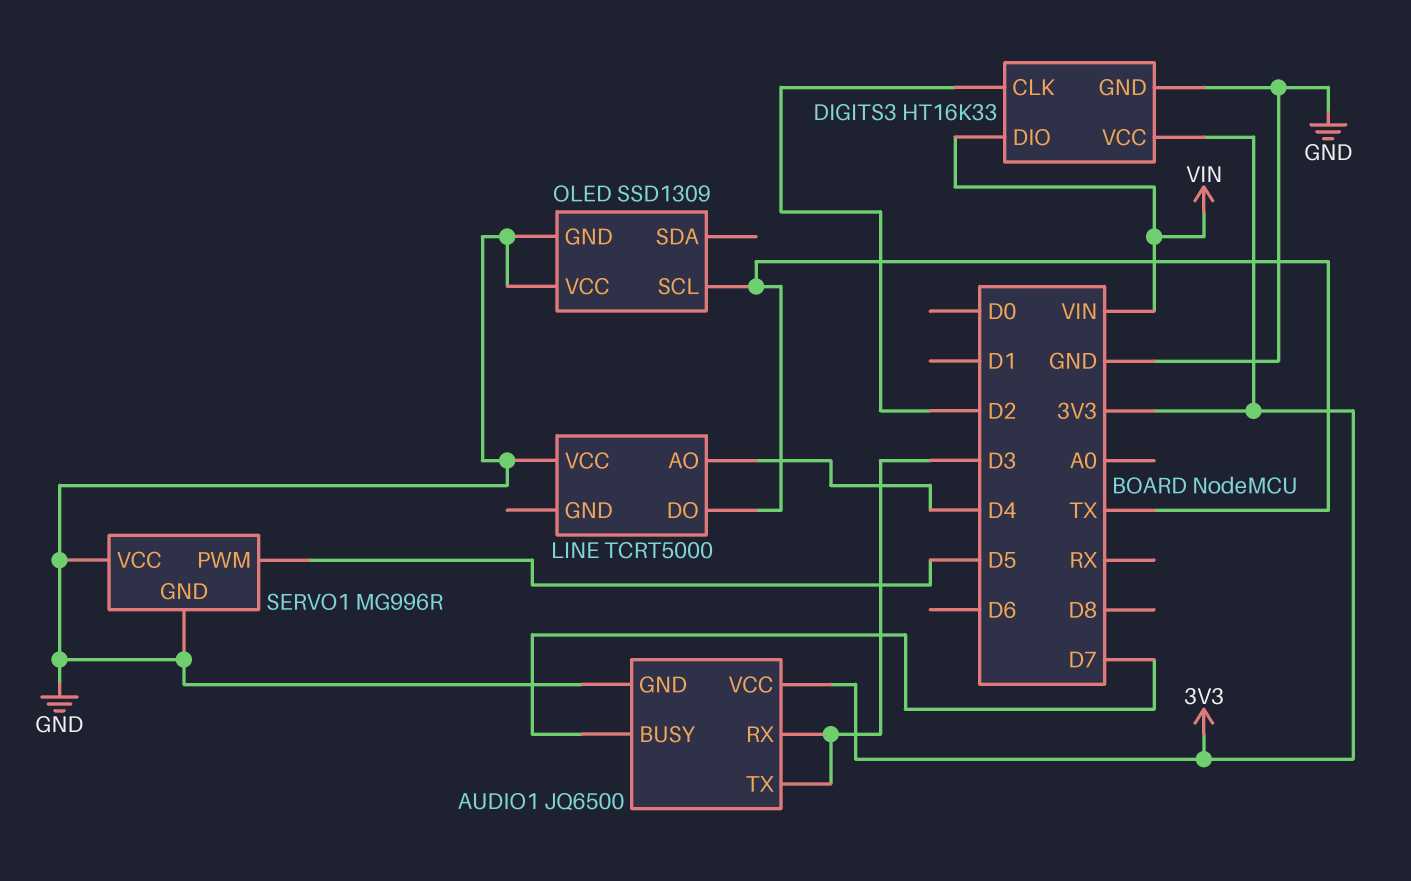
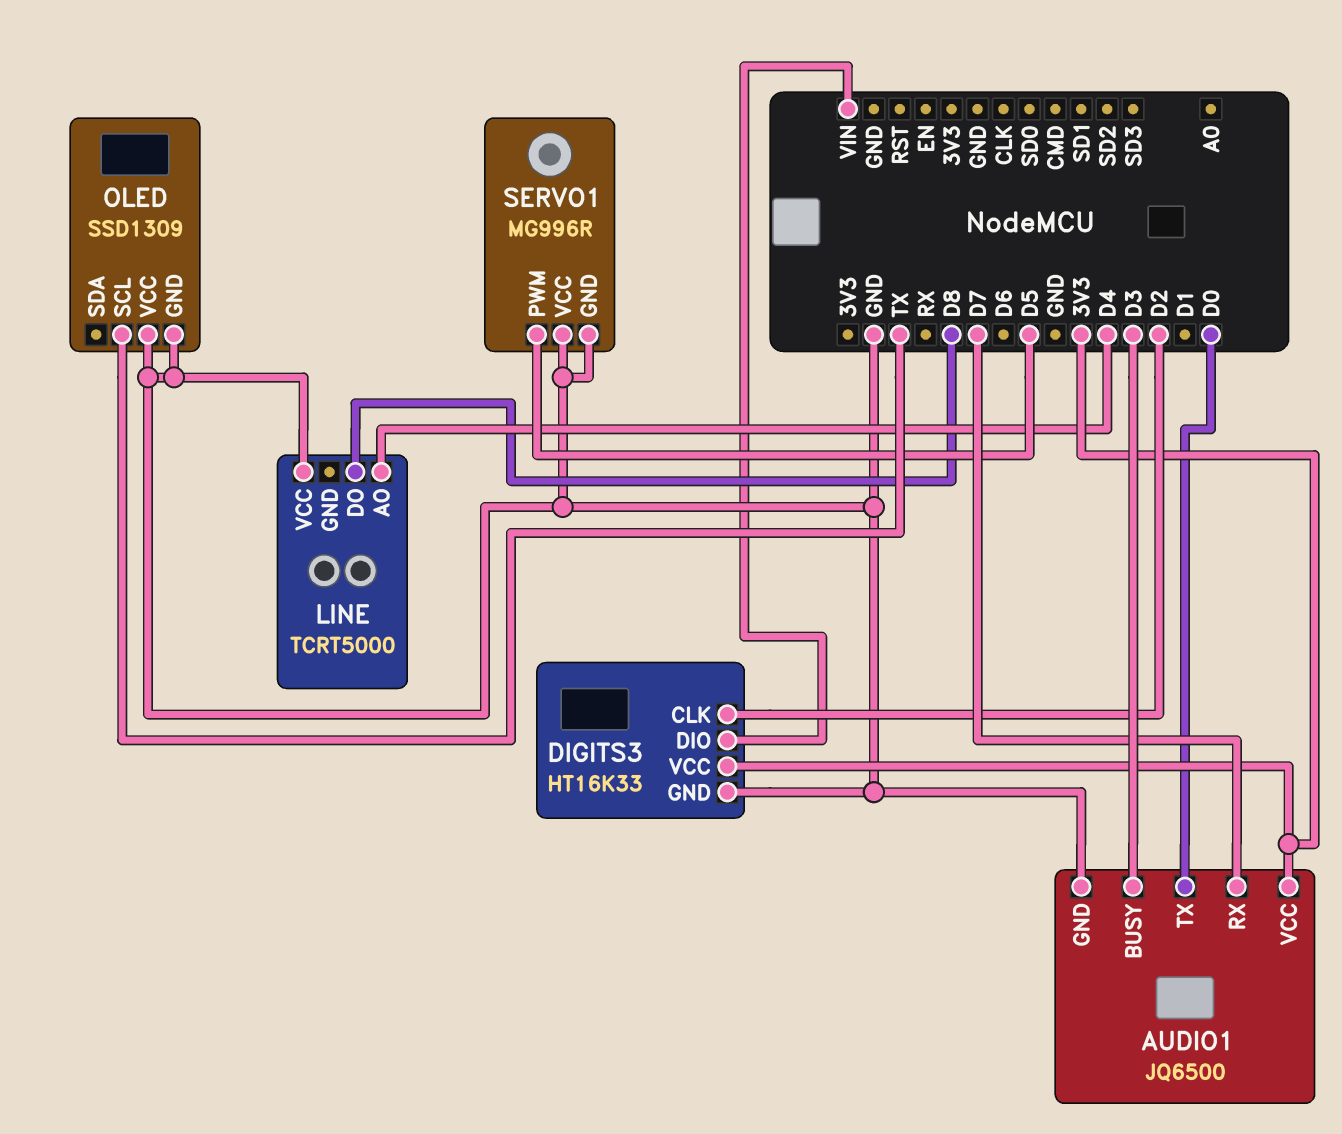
AUDIO1 pin BUSY: D7 -> D3
AUDIO1 pin RX: D3 -> D7
AUDIO1 pin TX: D3 -> D0
LINE pin DO: TX -> D8

